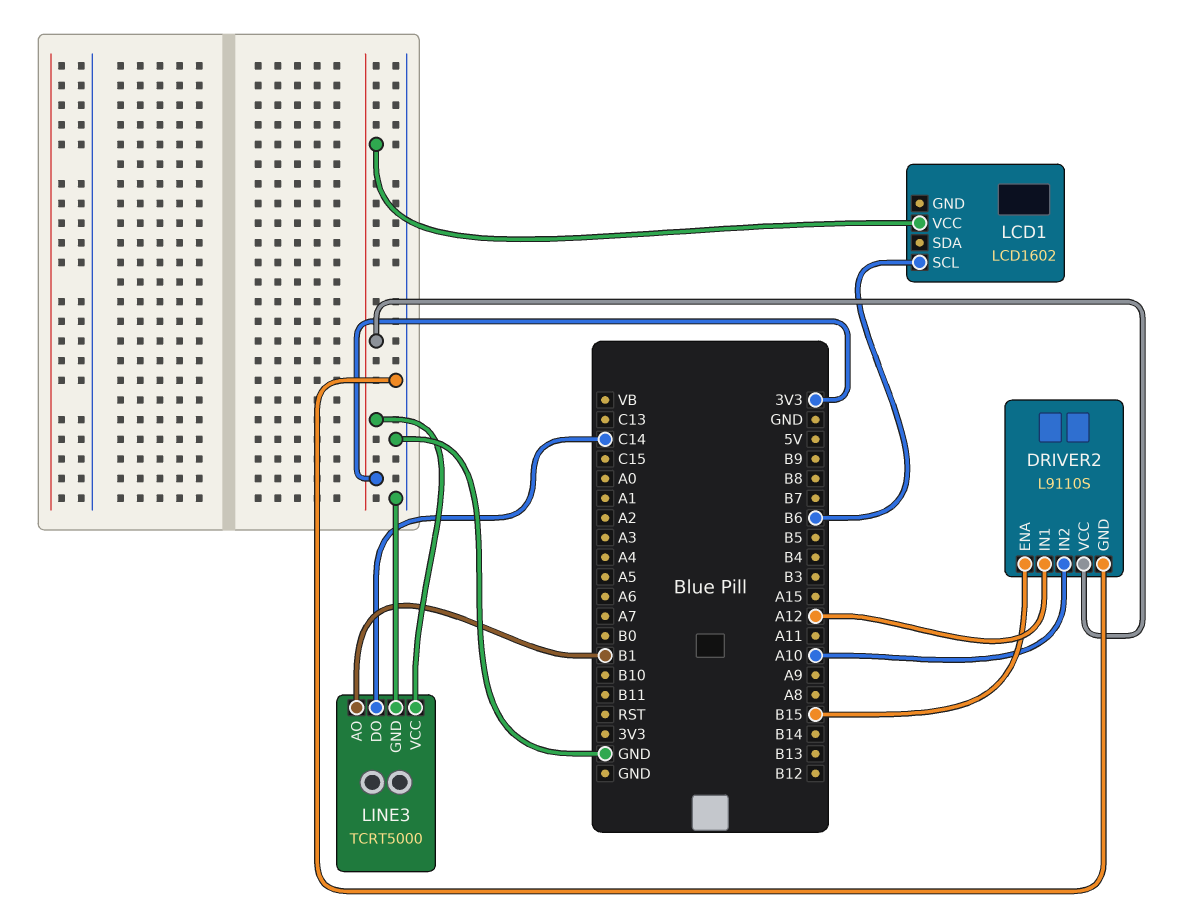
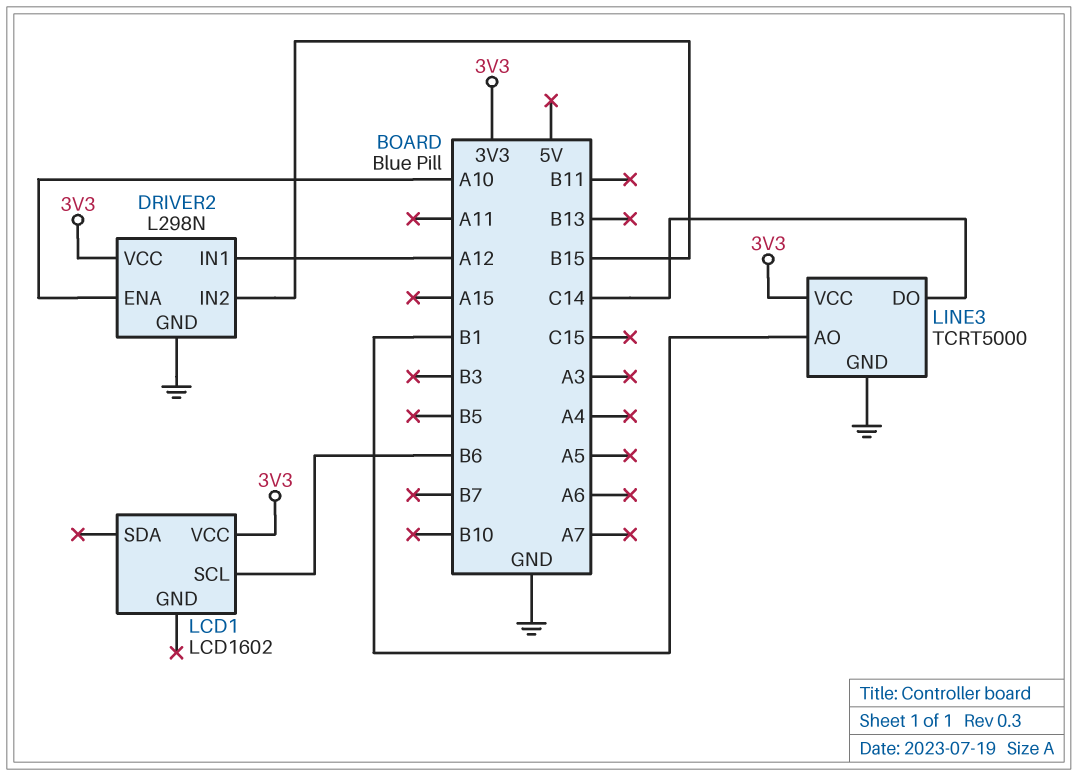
DRIVER2: L9110S -> L298N
DRIVER2 pin ENA: B15 -> A10
DRIVER2 pin IN2: A10 -> B15

